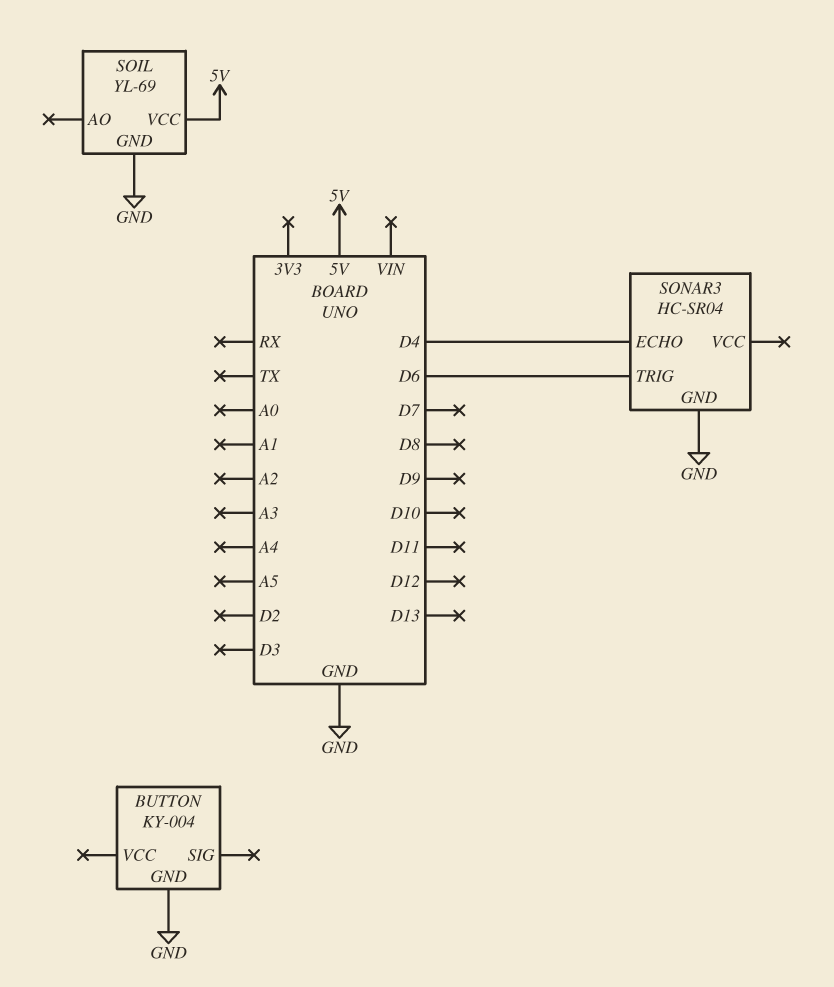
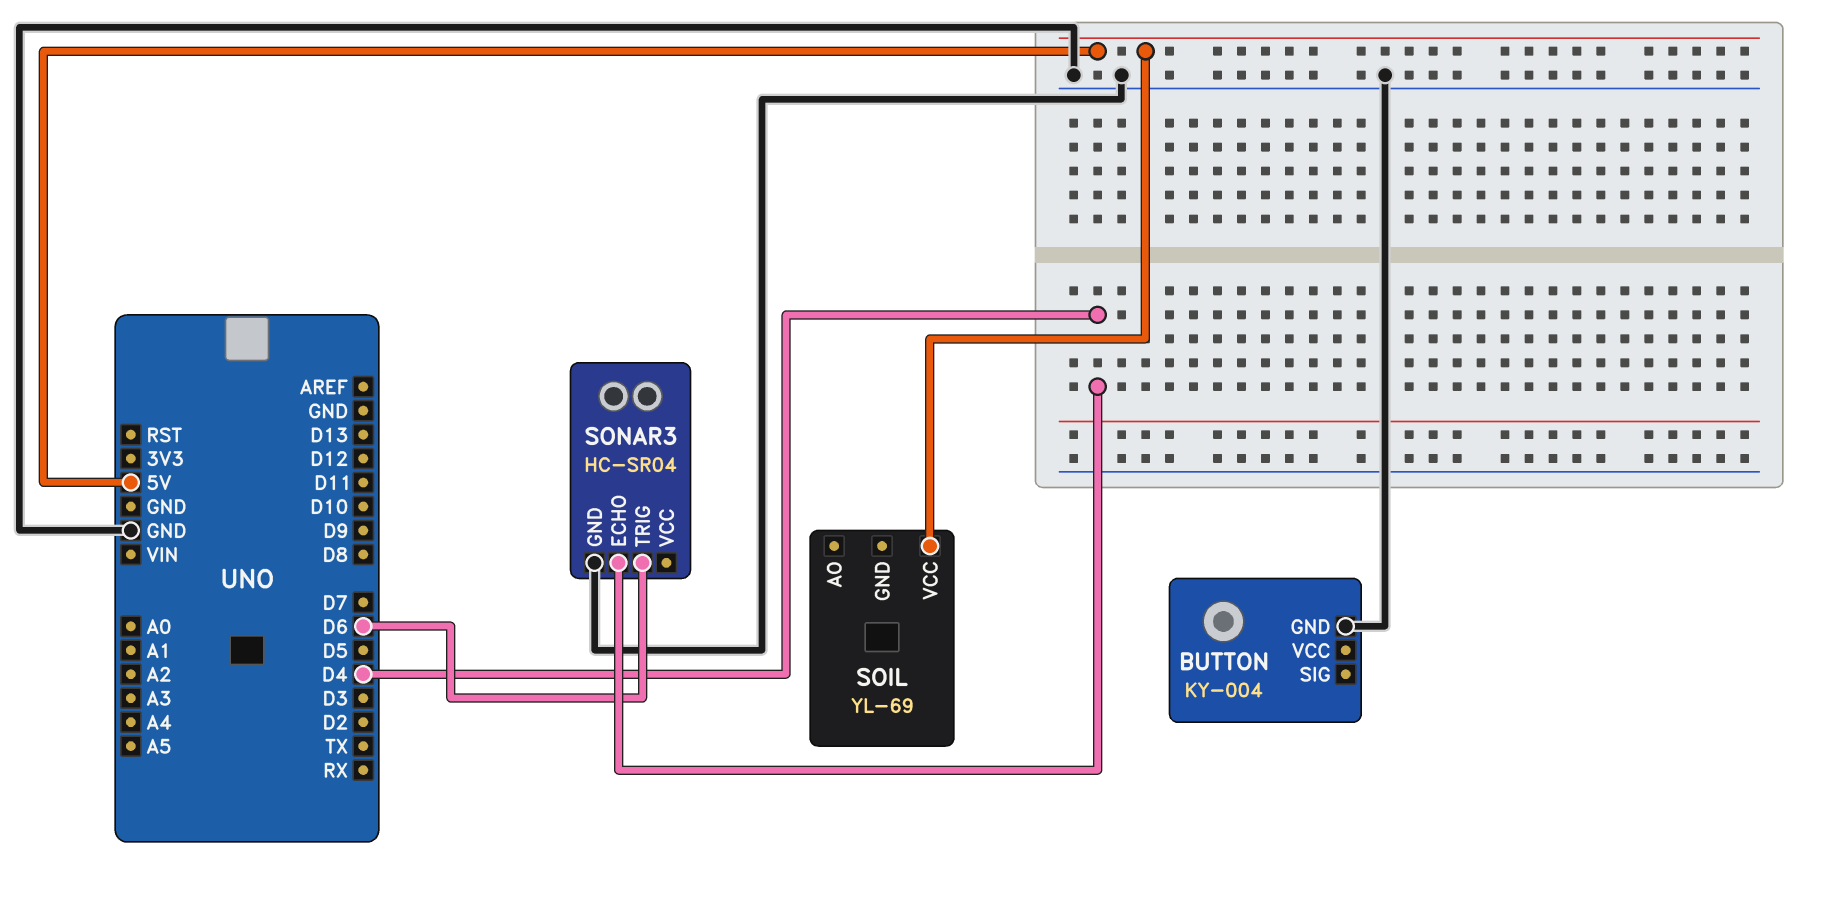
SOIL pin GND: GND -> none

